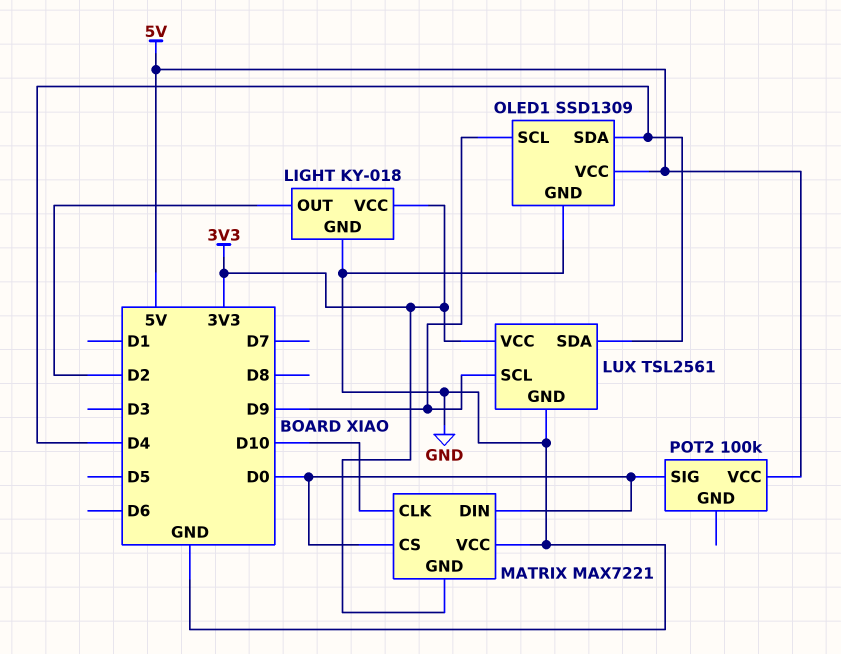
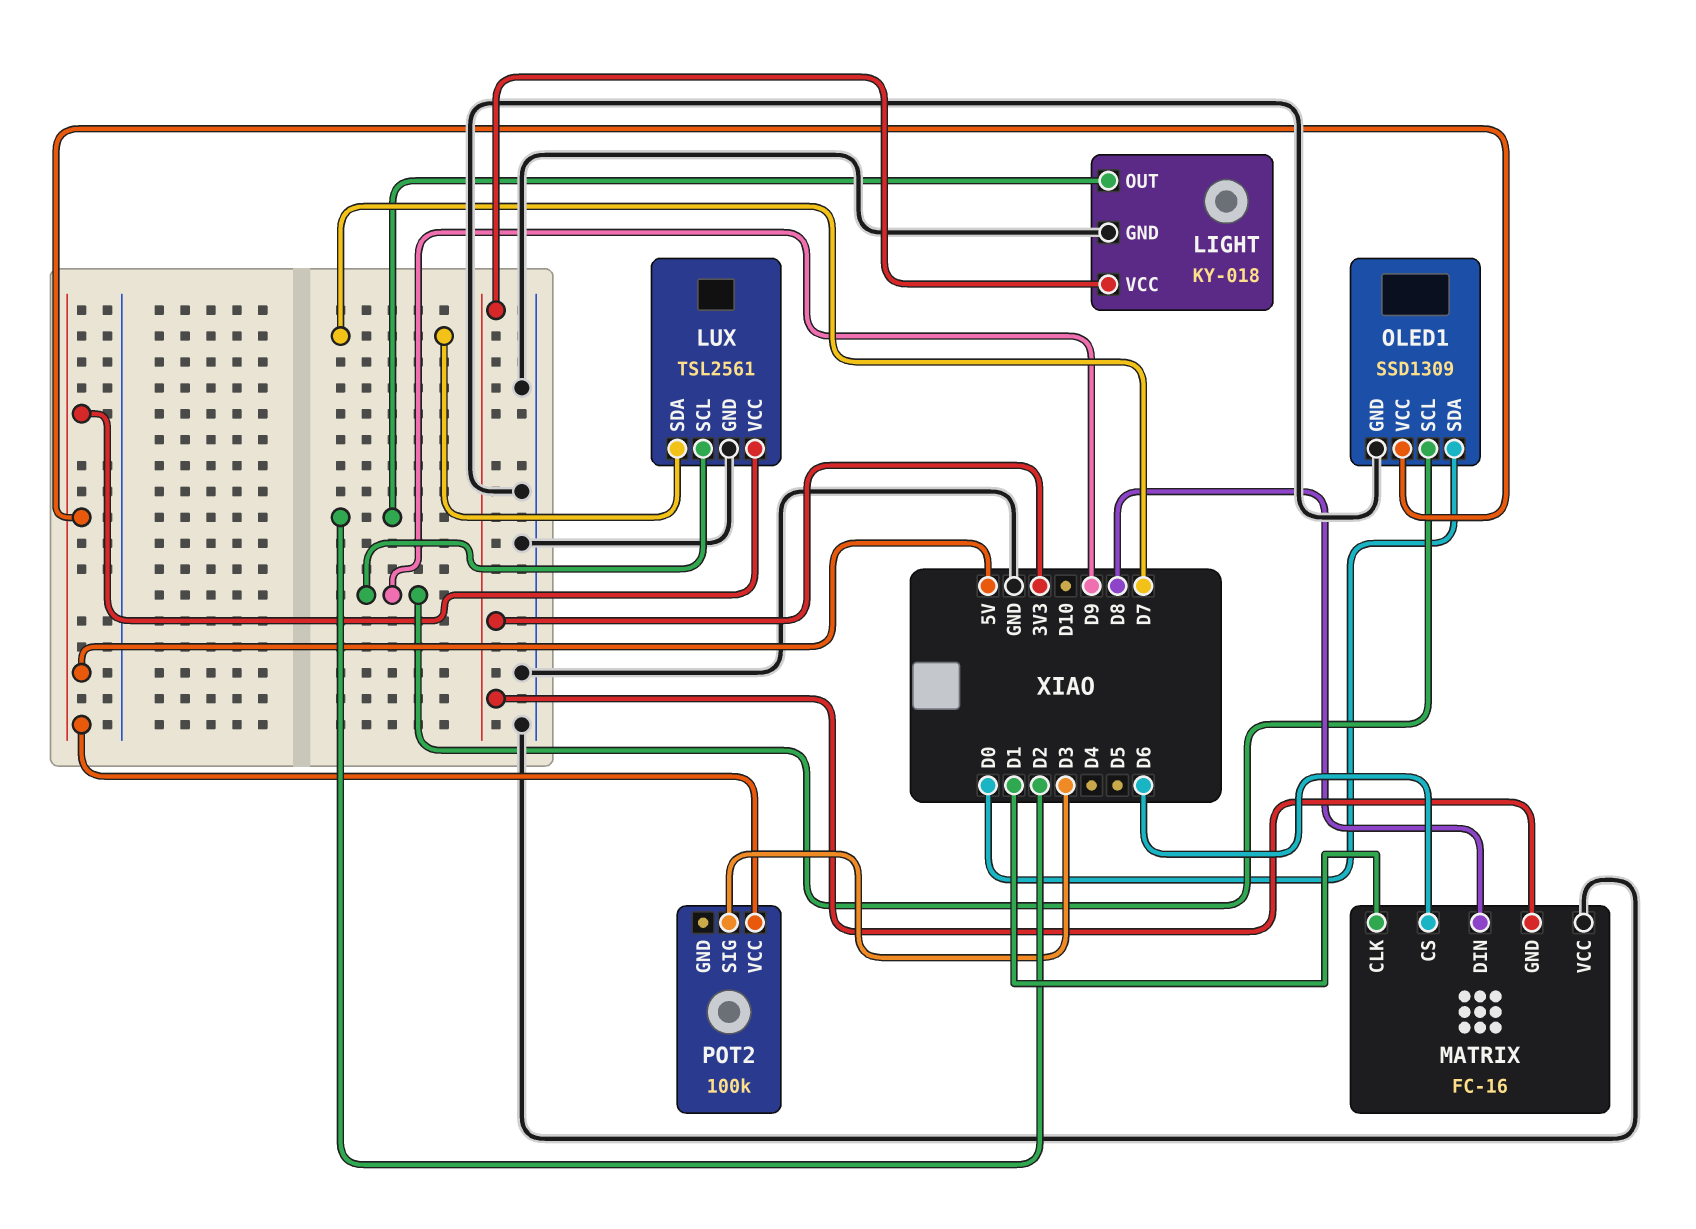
LUX pin SDA: D4 -> D7
LUX pin VCC: 3V3 -> 5V
MATRIX: MAX7221 -> FC-16
MATRIX pin CLK: D10 -> D1
MATRIX pin CS: D0 -> D6
MATRIX pin DIN: D0 -> D8
OLED1 pin SDA: D4 -> D0
POT2 pin SIG: D0 -> D3

